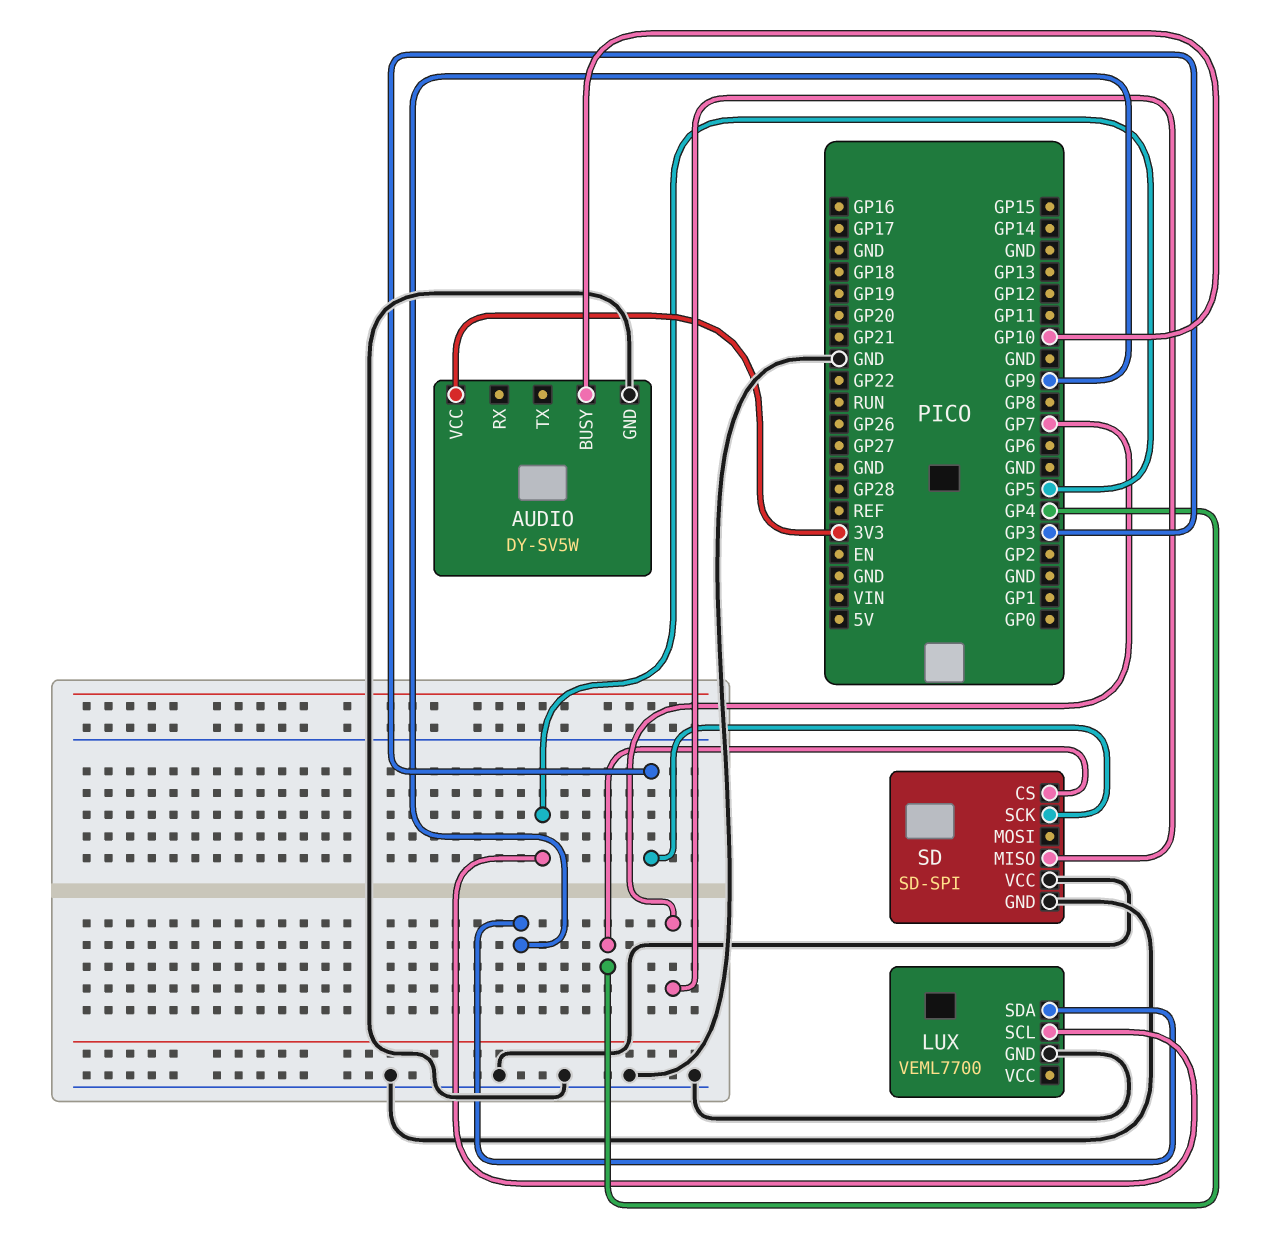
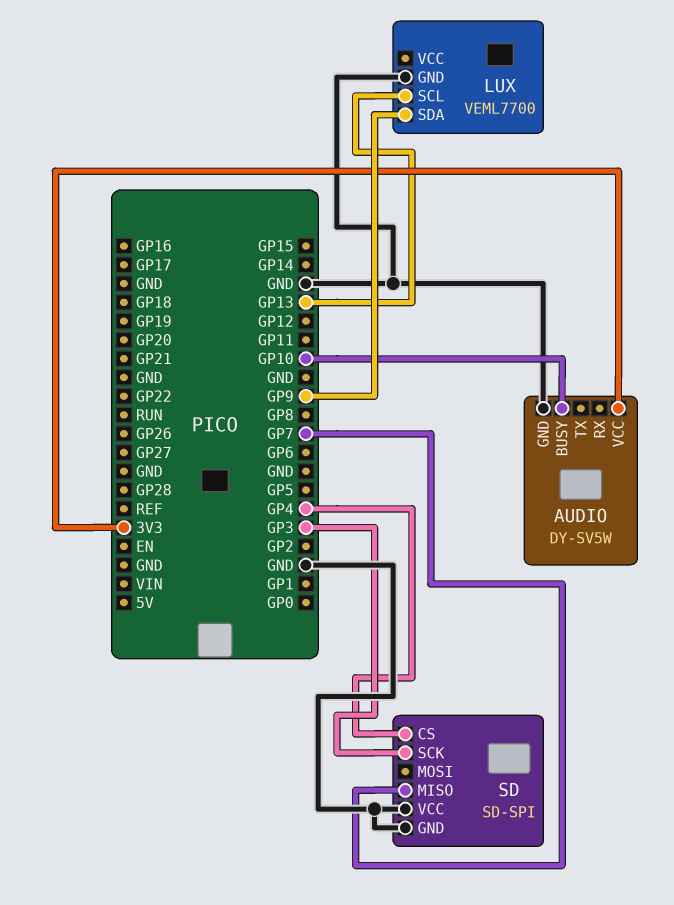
LUX pin SCL: GP5 -> GP13

